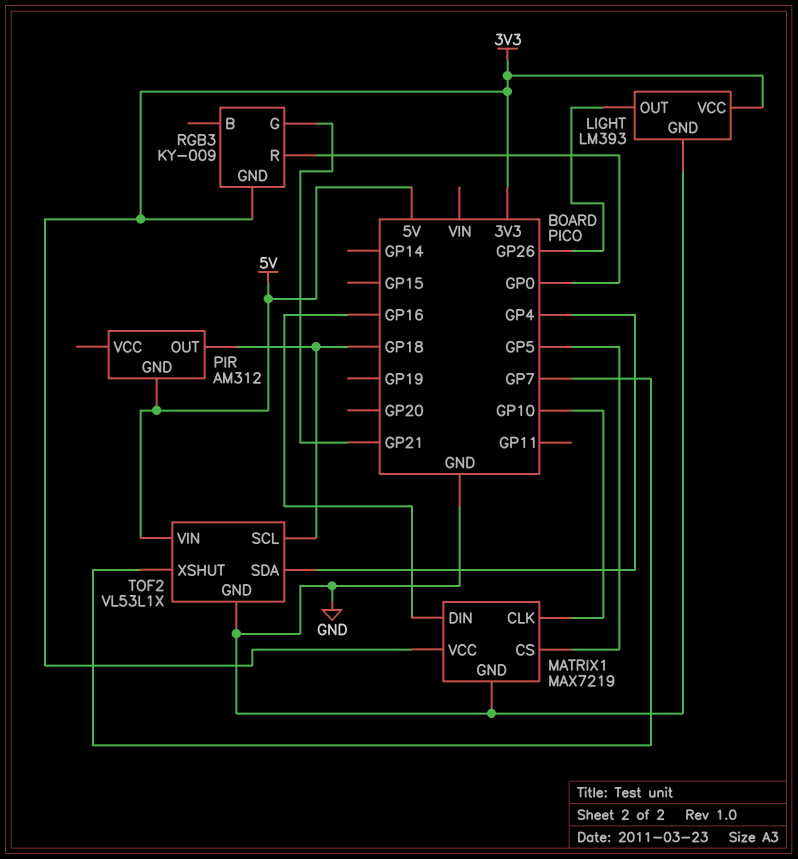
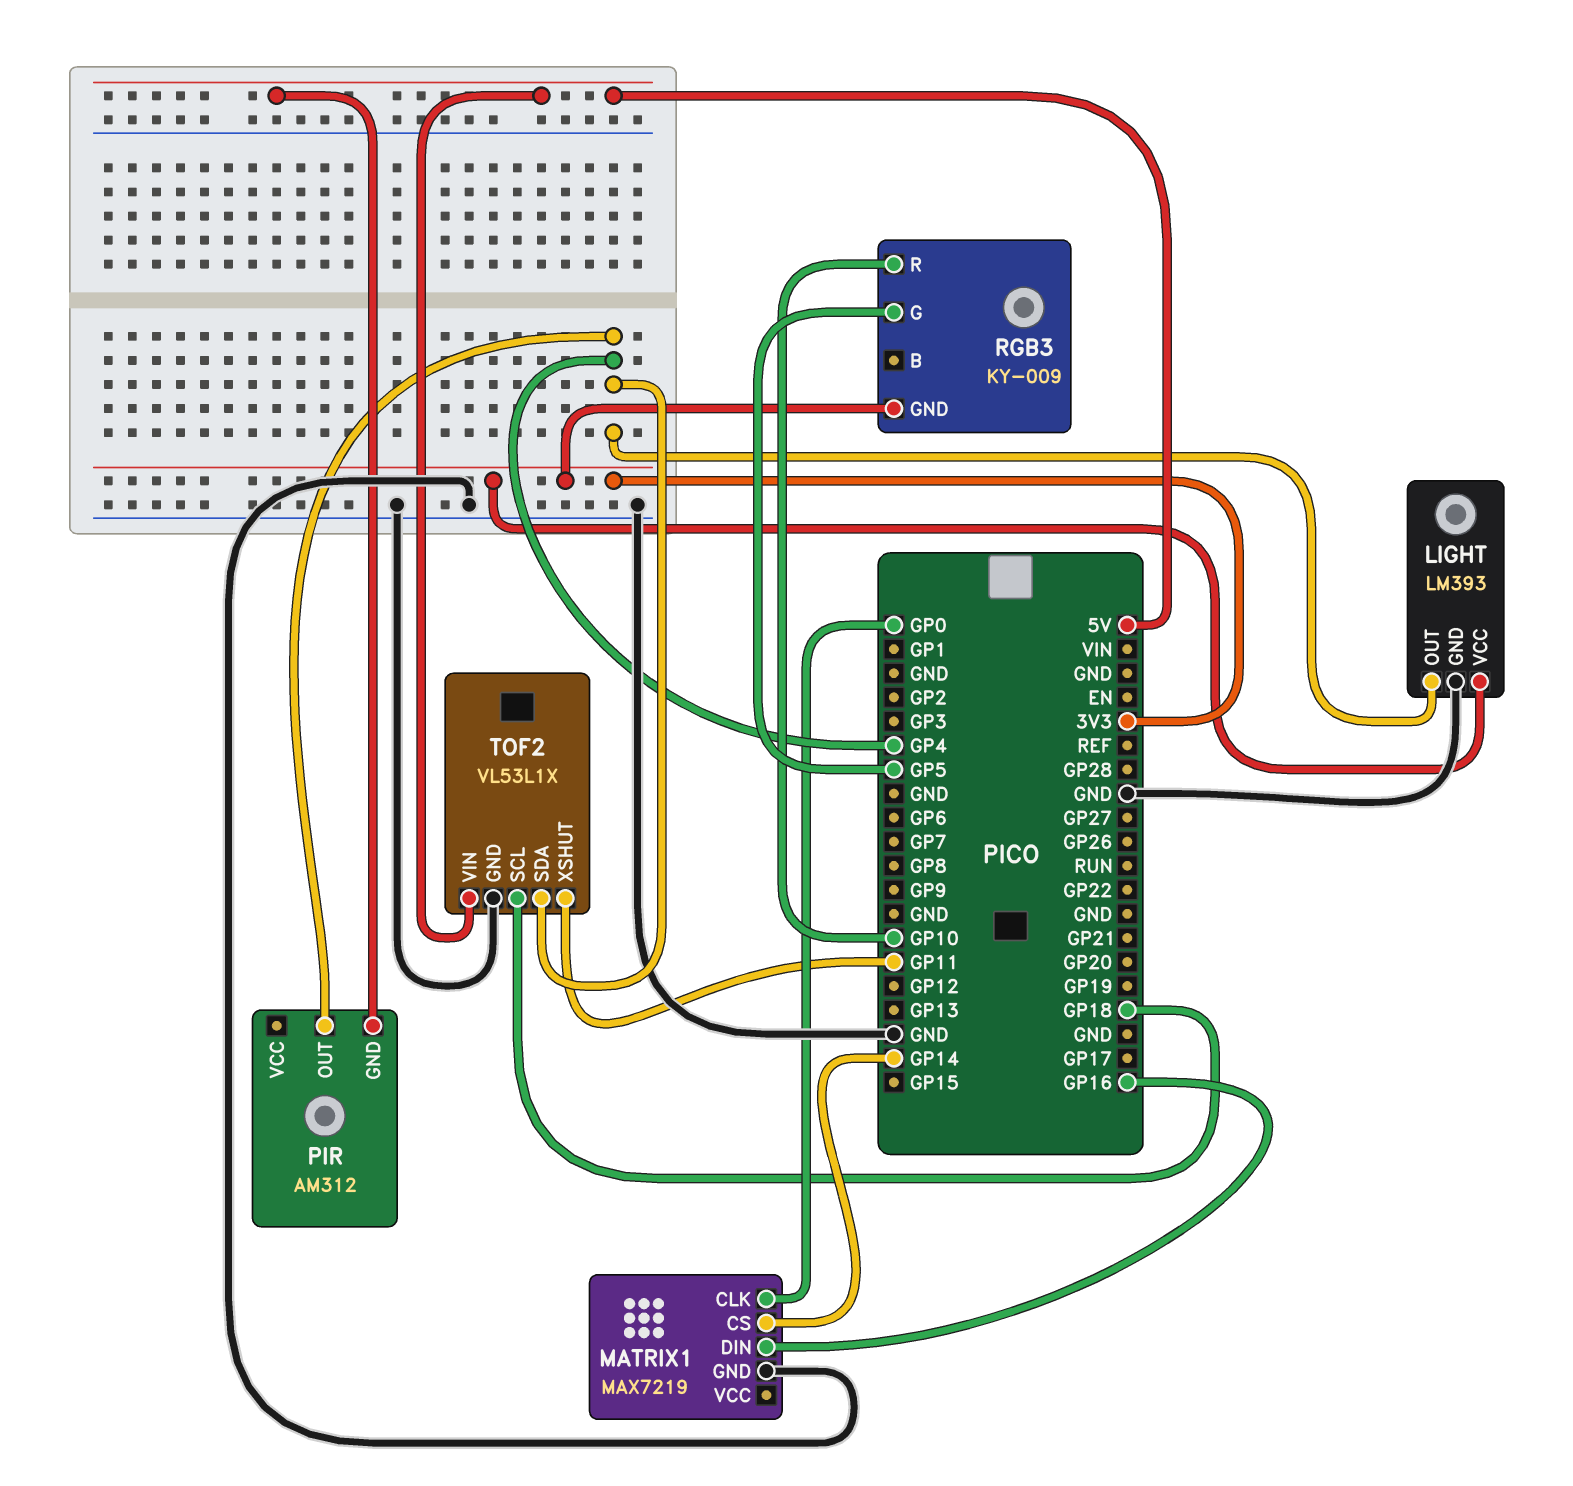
LIGHT pin OUT: GP26 -> GP4
MATRIX1 pin CLK: GP10 -> GP0
MATRIX1 pin CS: GP5 -> GP14
MATRIX1 pin VCC: 3V3 -> none
PIR pin OUT: GP18 -> GP4
RGB3 pin G: GP21 -> GP5
RGB3 pin R: GP0 -> GP10
TOF2 pin XSHUT: GP7 -> GP11

